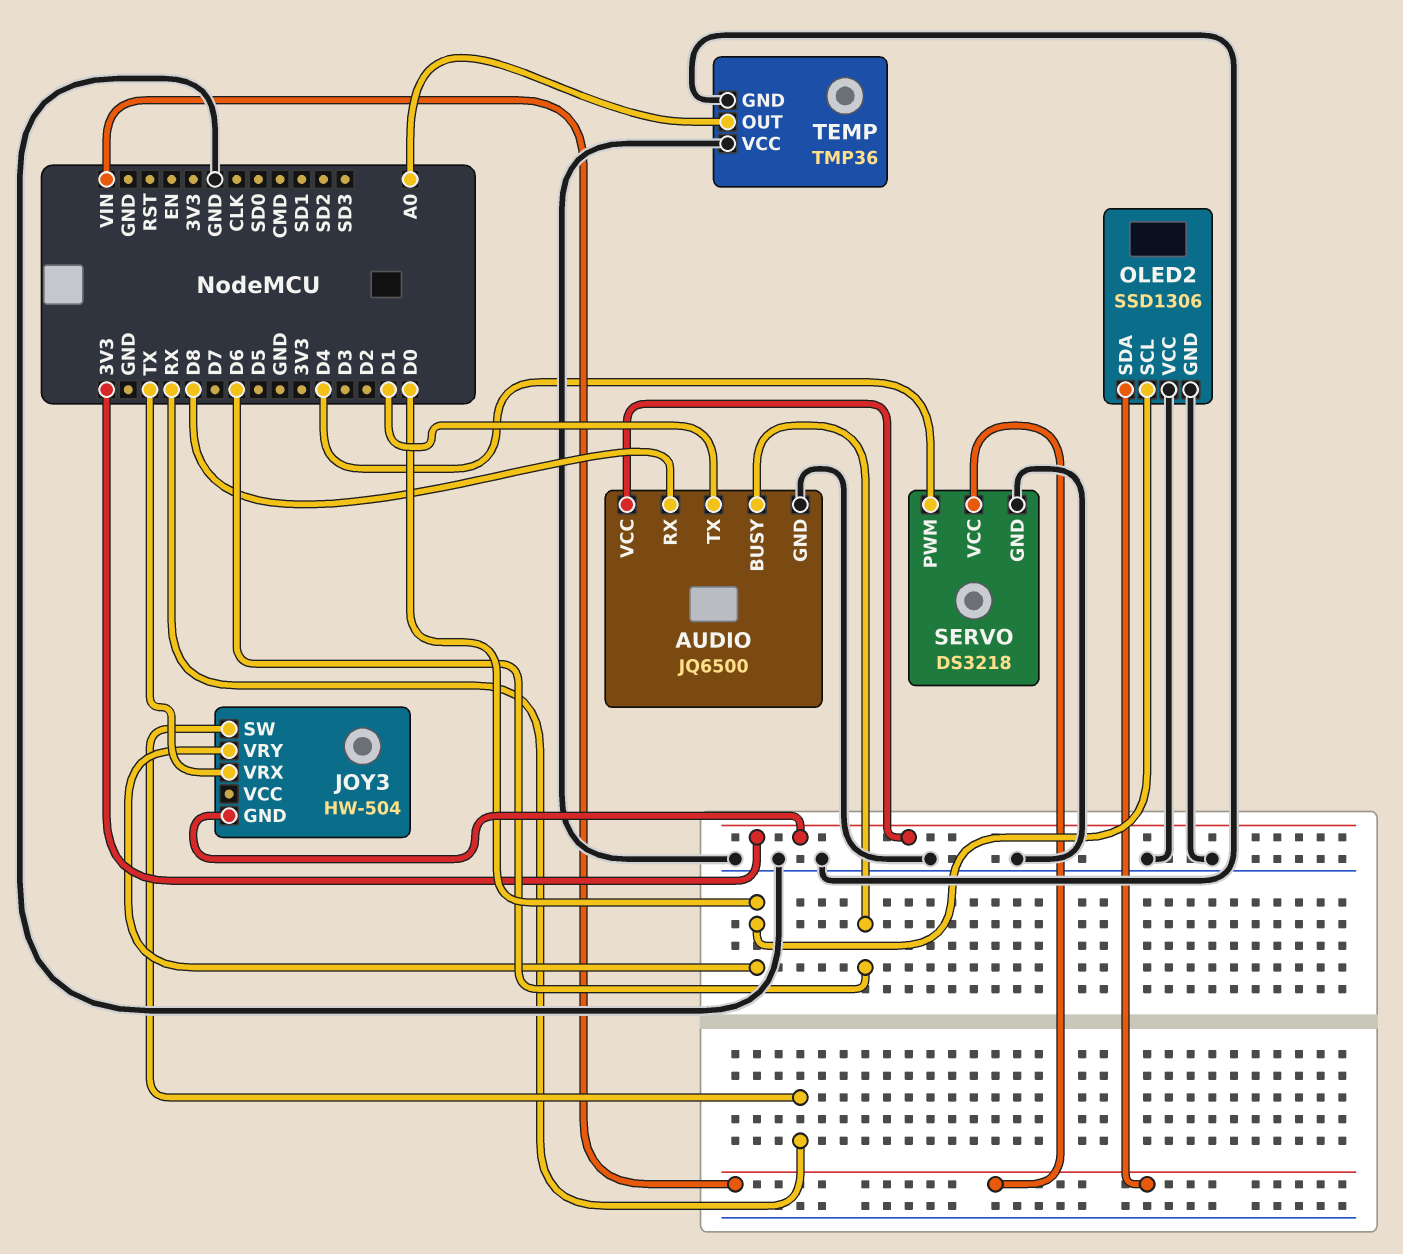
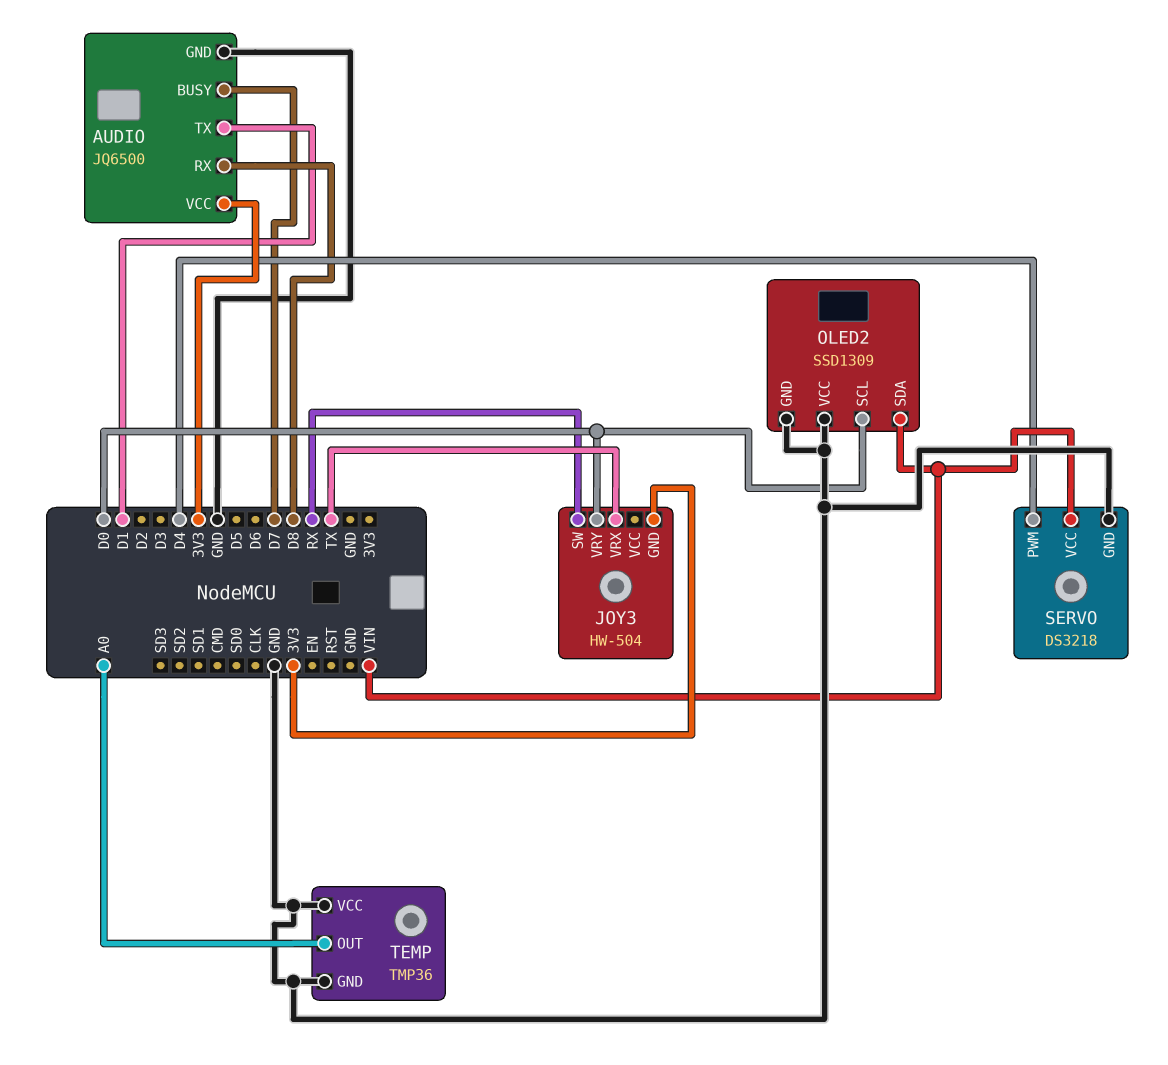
AUDIO pin BUSY: D6 -> D7
OLED2: SSD1306 -> SSD1309

